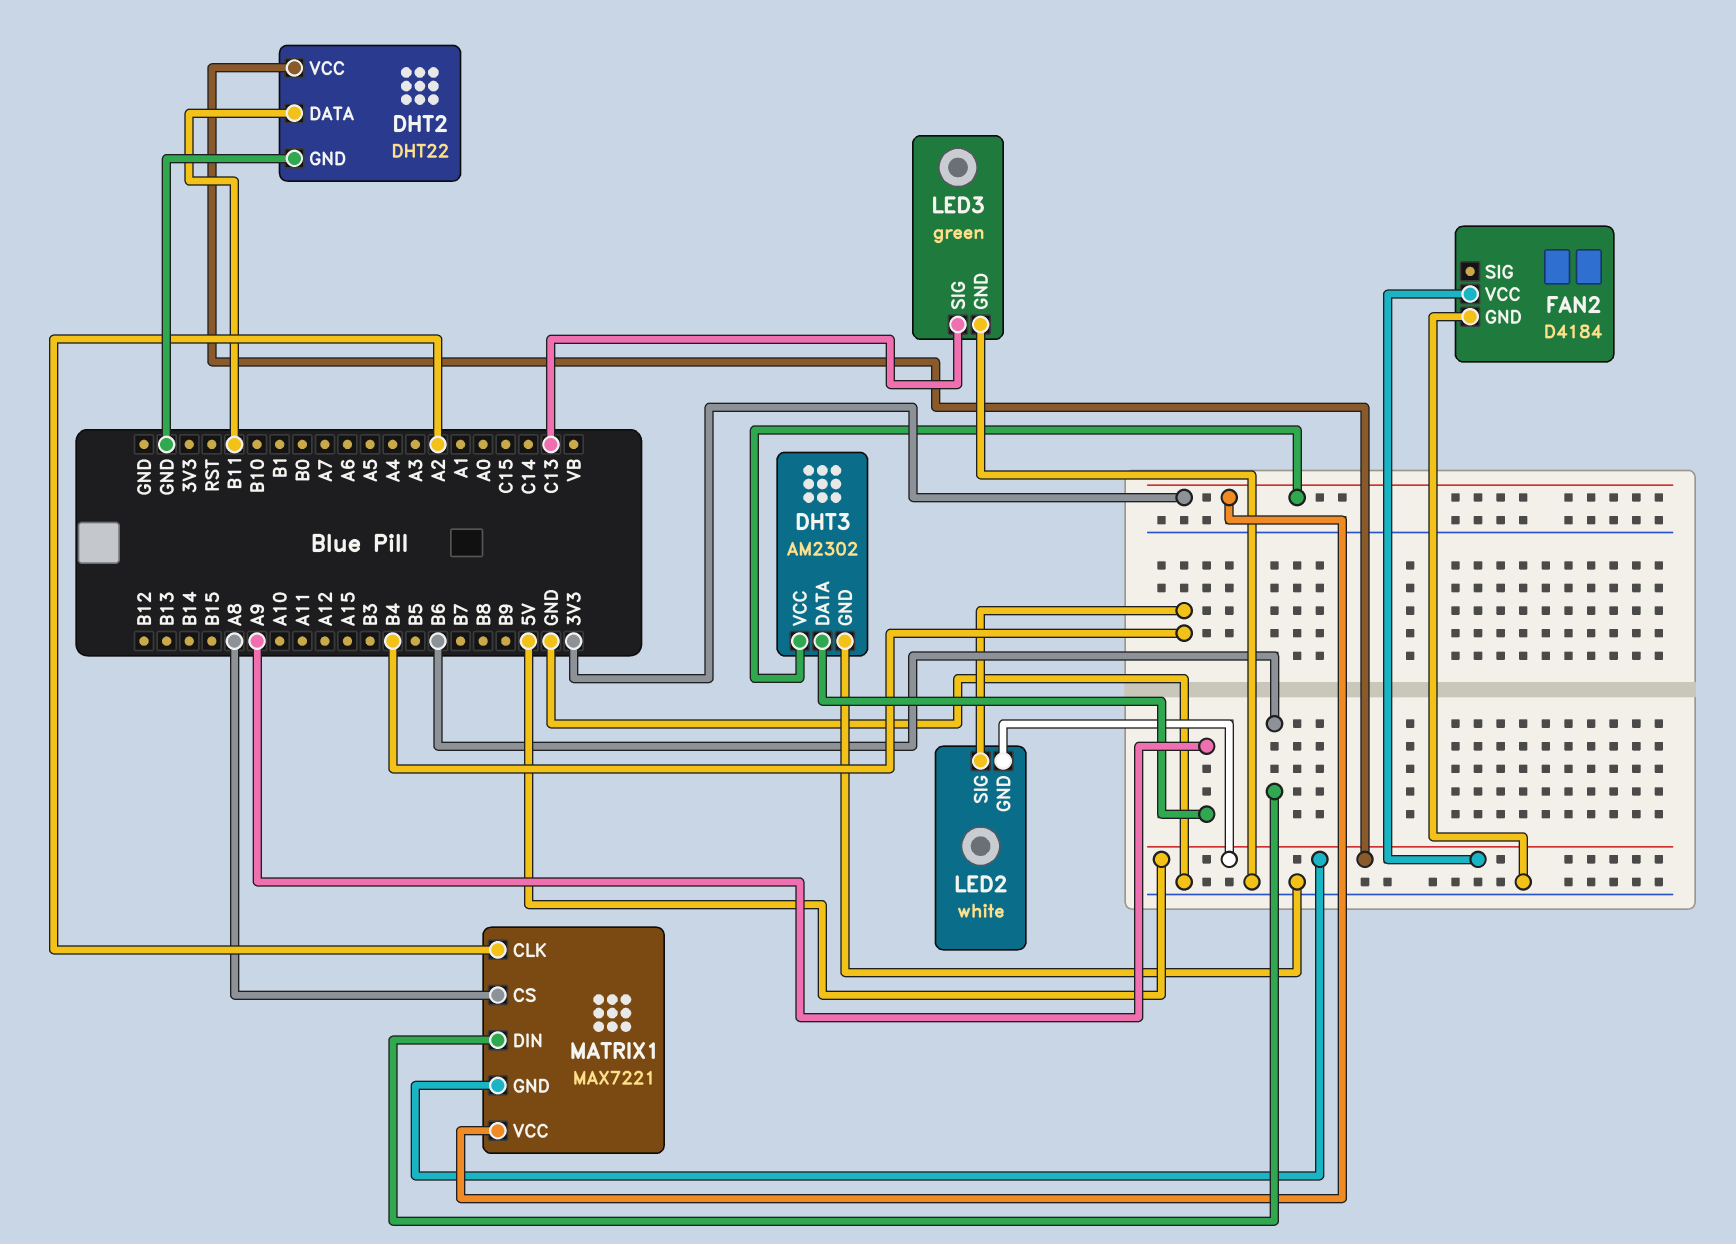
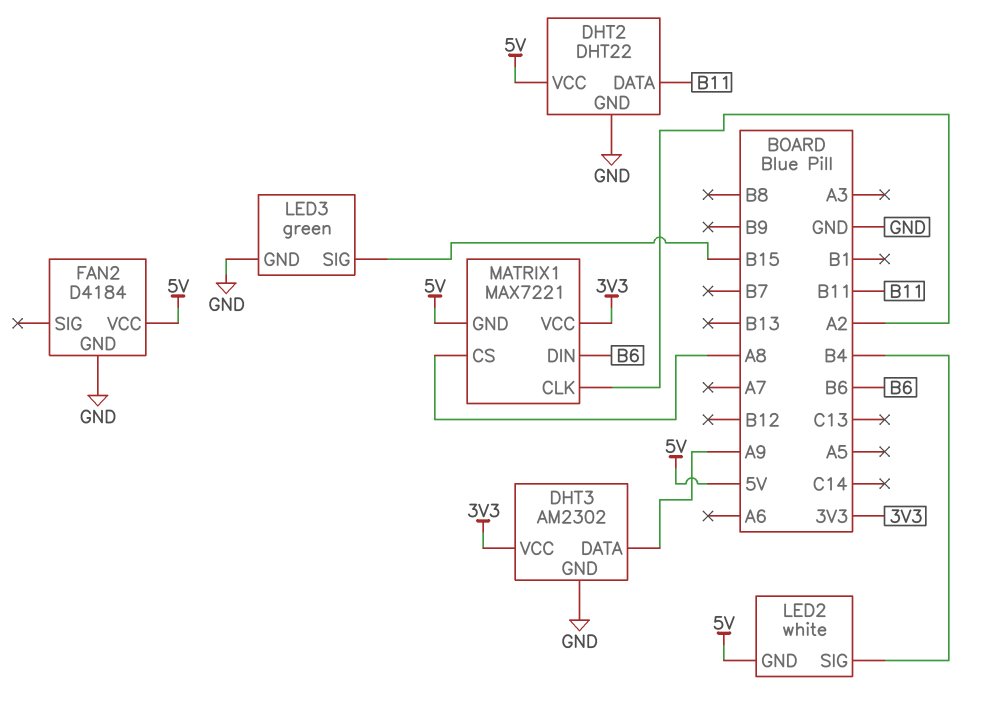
LED3 pin SIG: C13 -> B15

